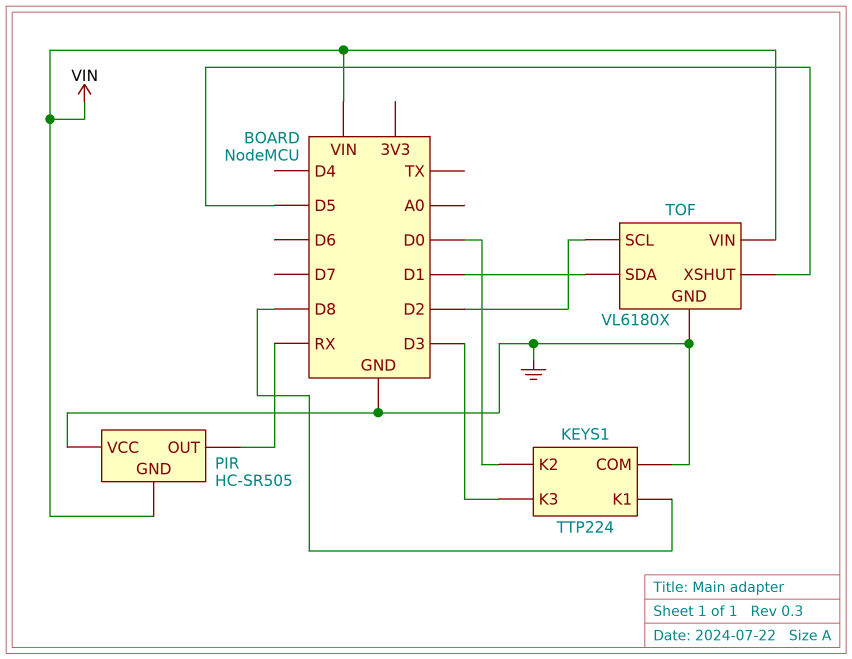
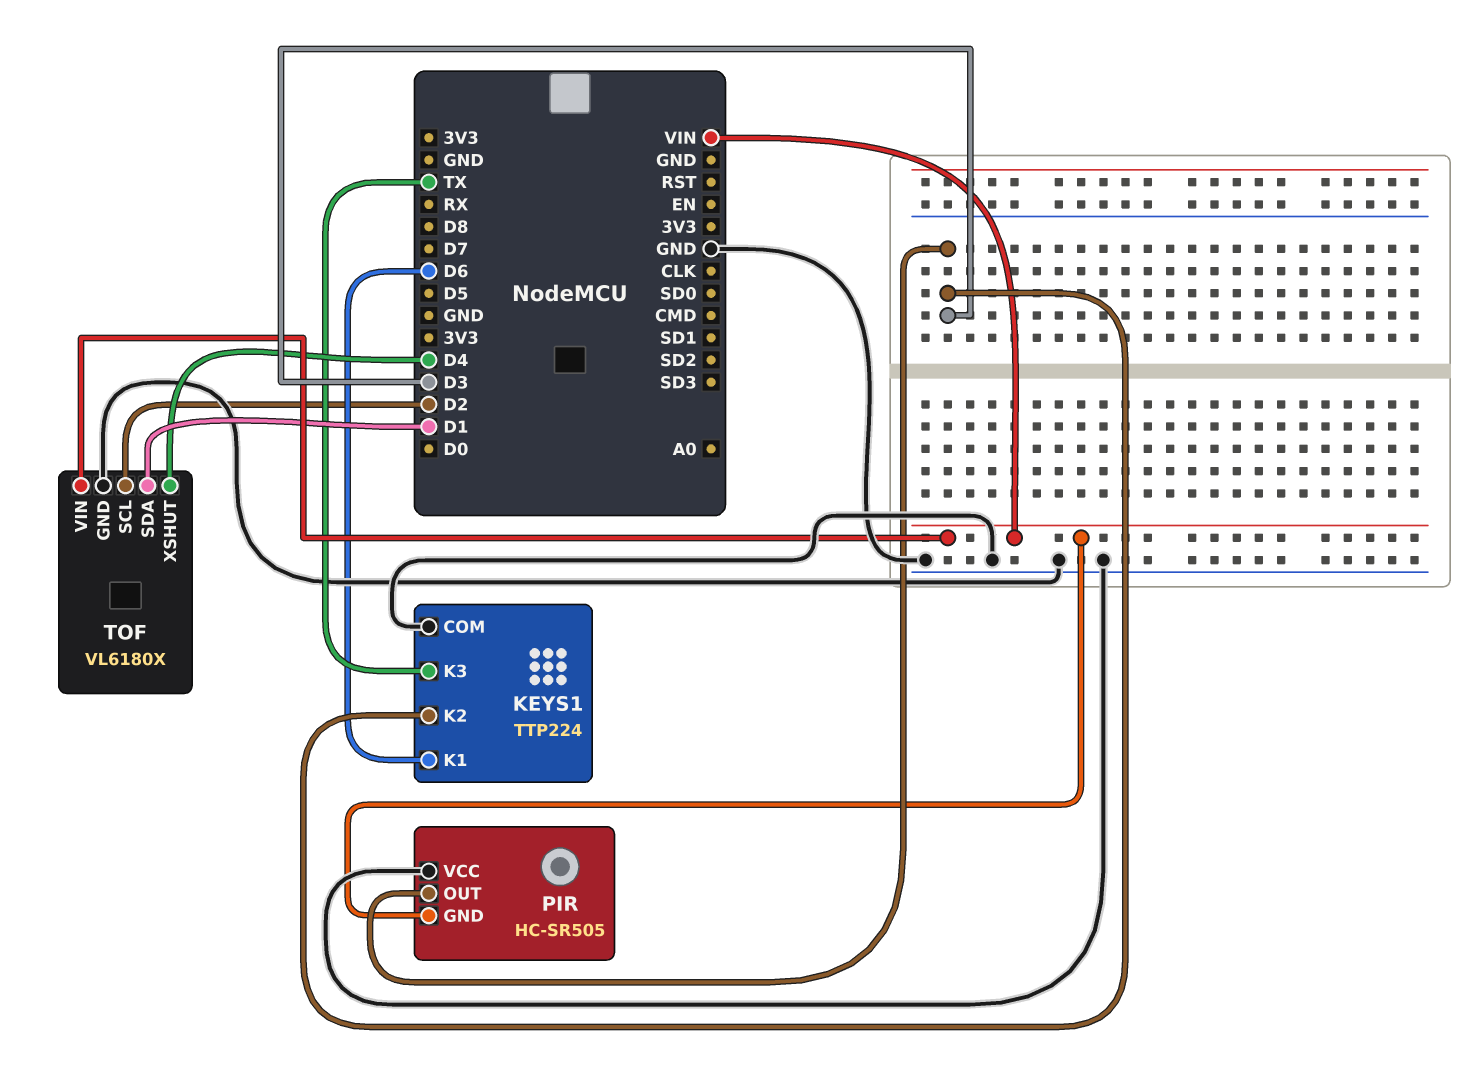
KEYS1 pin K1: D8 -> D6
KEYS1 pin K2: D0 -> D3
KEYS1 pin K3: D3 -> TX
PIR pin OUT: RX -> D3
TOF pin XSHUT: D5 -> D4

